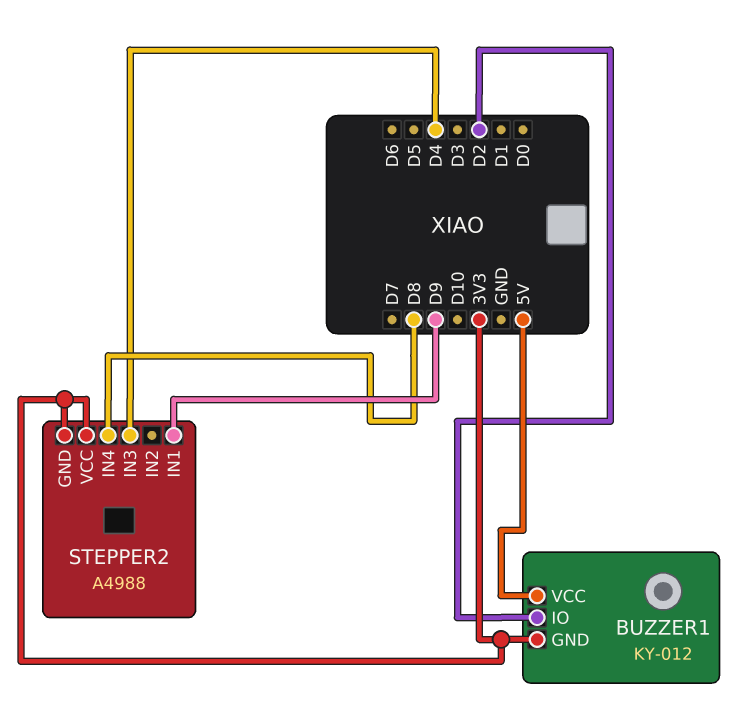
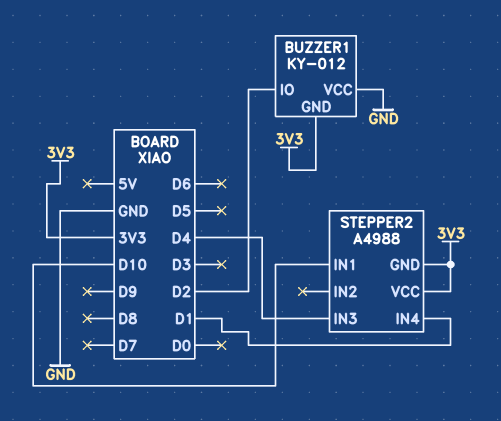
BUZZER1 pin VCC: 5V -> GND
STEPPER2 pin IN1: D9 -> D10
STEPPER2 pin IN4: D8 -> D1

